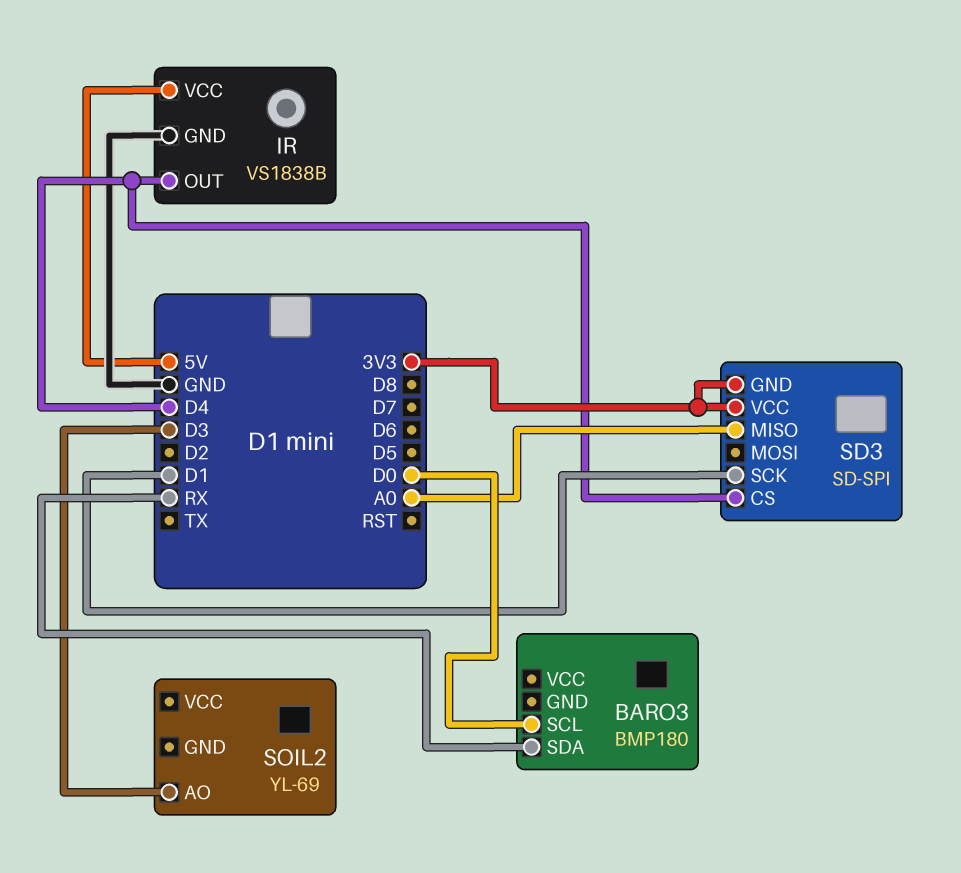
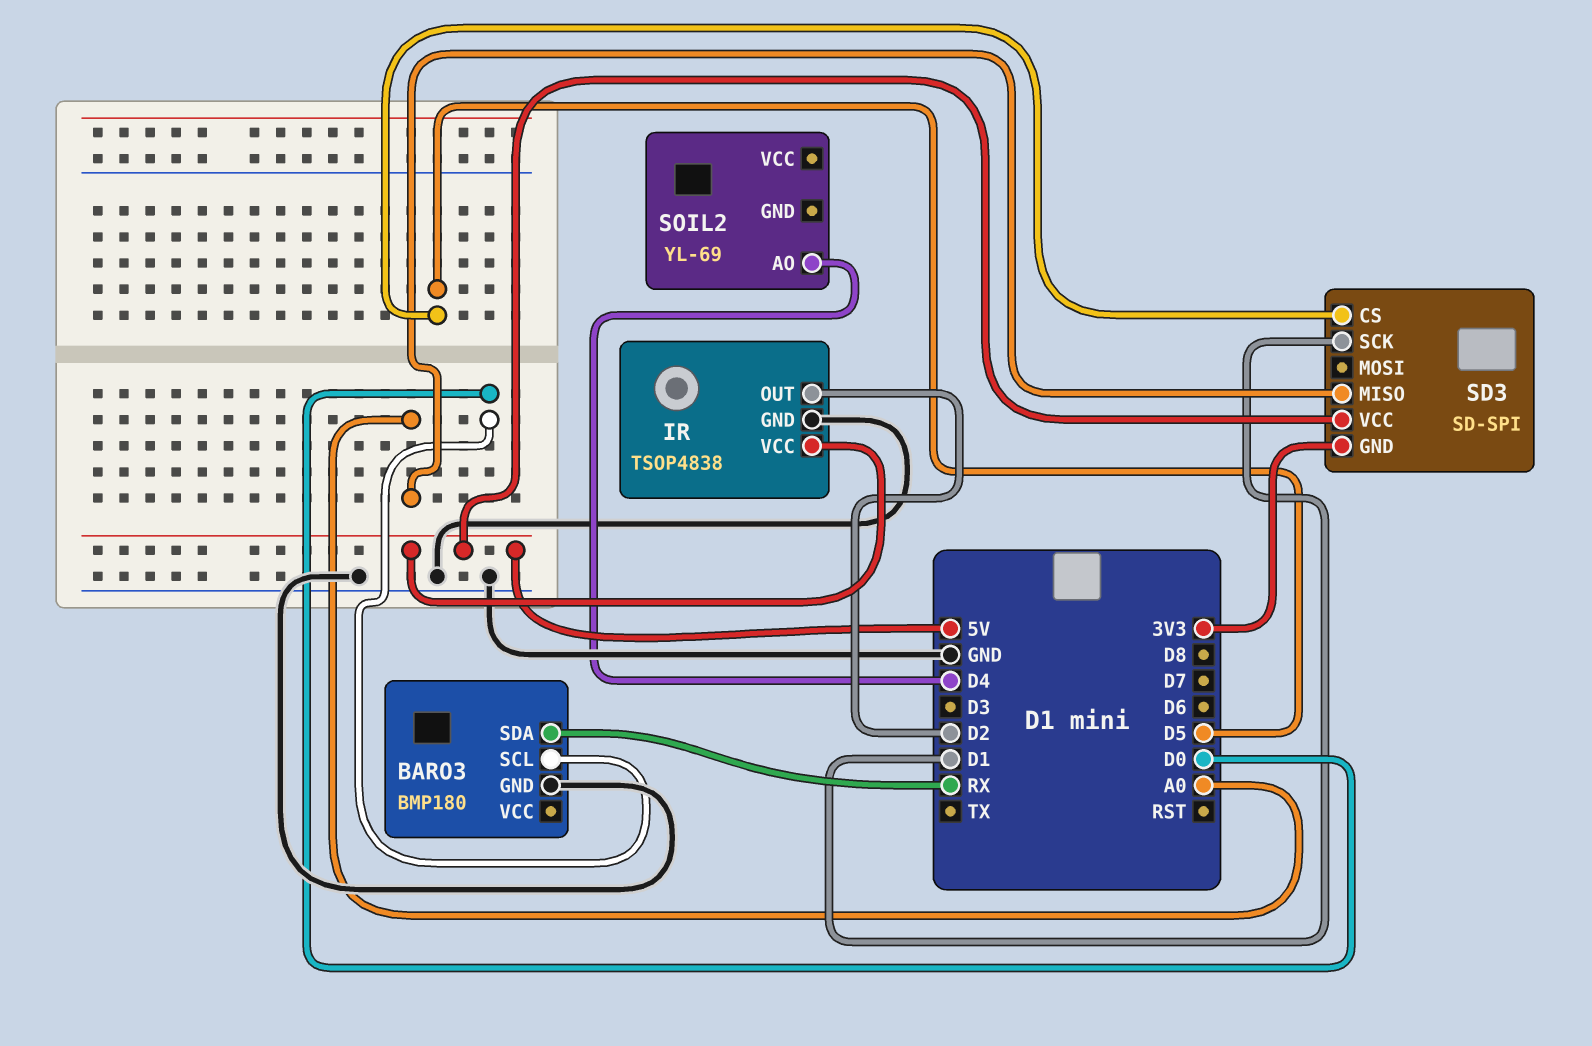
BARO3 pin GND: none -> GND
IR: VS1838B -> TSOP4838
IR pin OUT: D4 -> D2
SD3 pin CS: D4 -> D5
SD3 pin VCC: 3V3 -> 5V
SOIL2 pin AO: D3 -> D4

